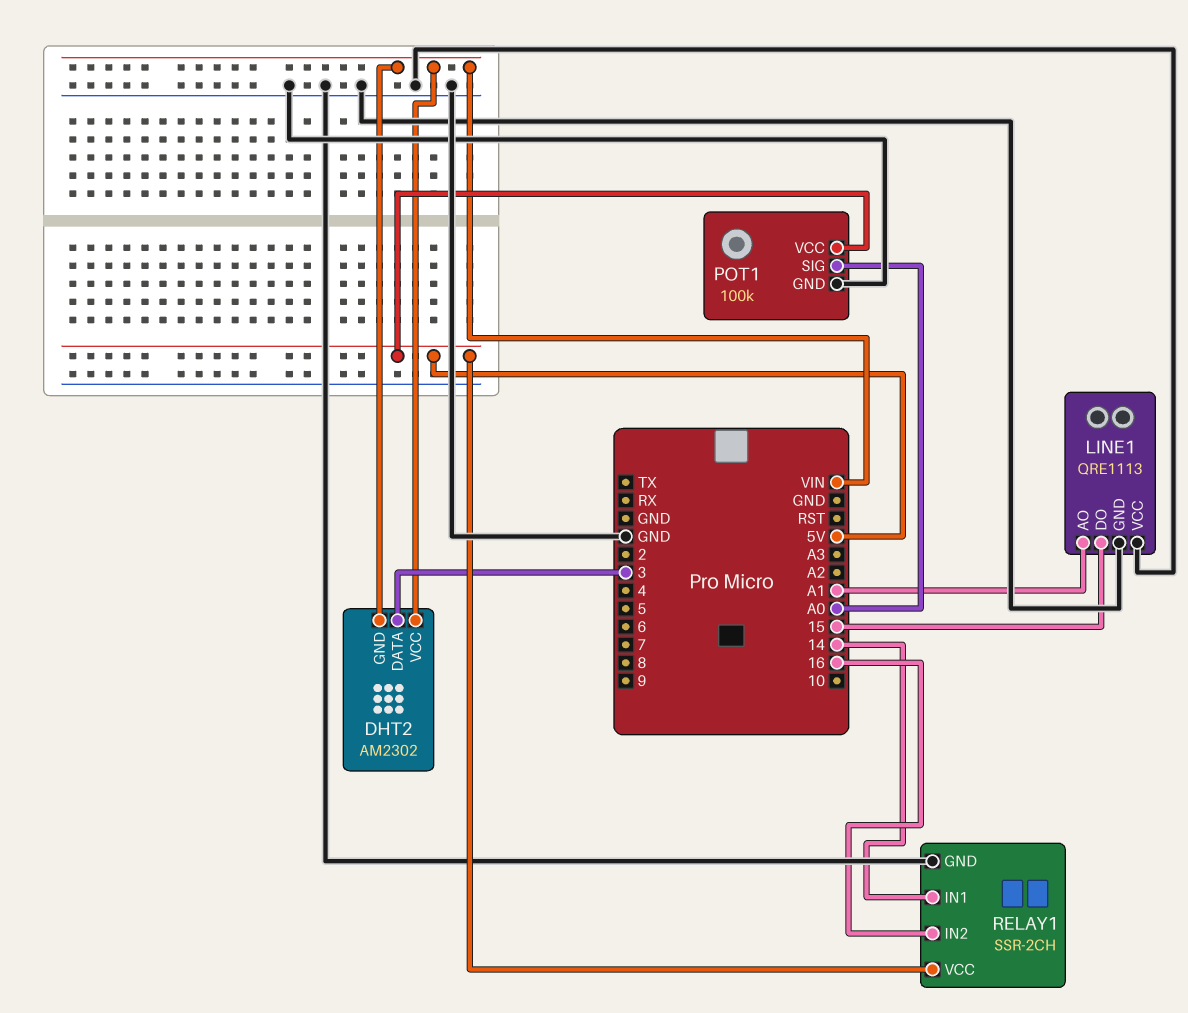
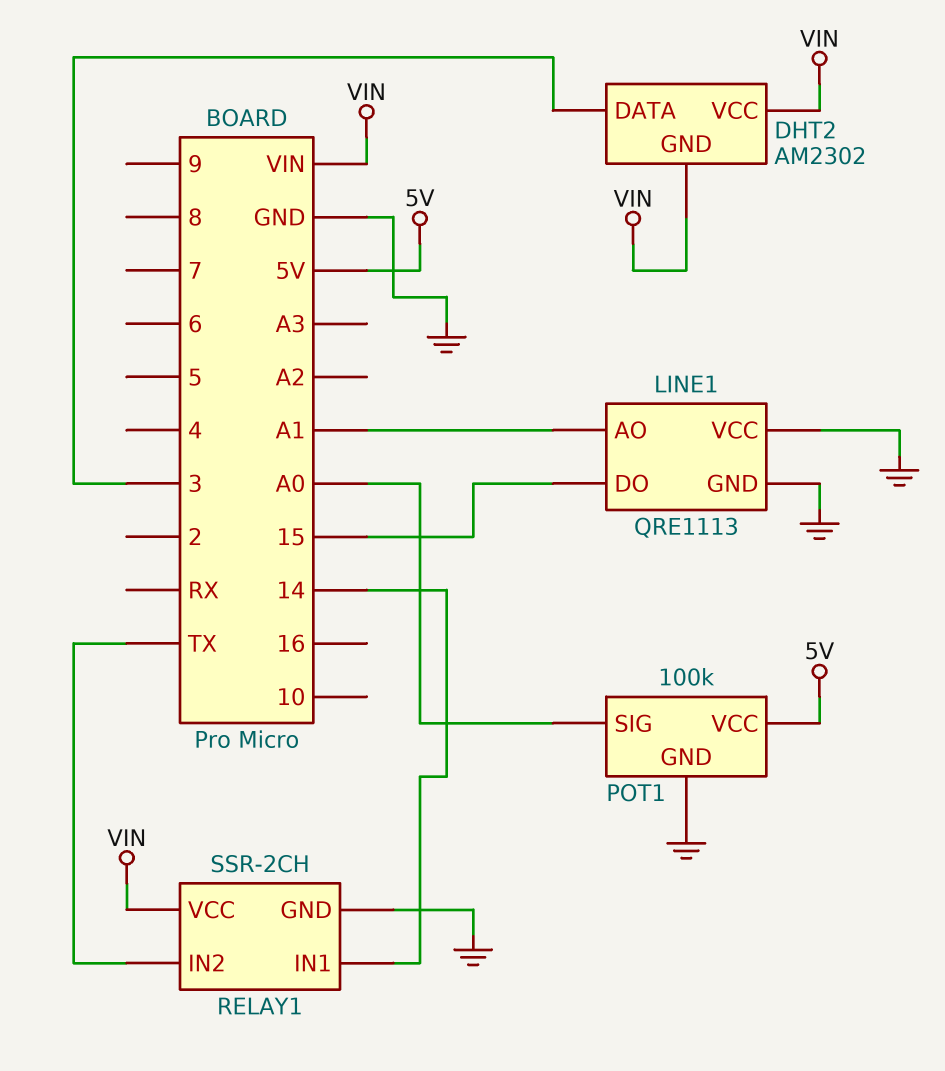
RELAY1 pin IN2: 16 -> TX
RELAY1 pin VCC: 5V -> VIN

